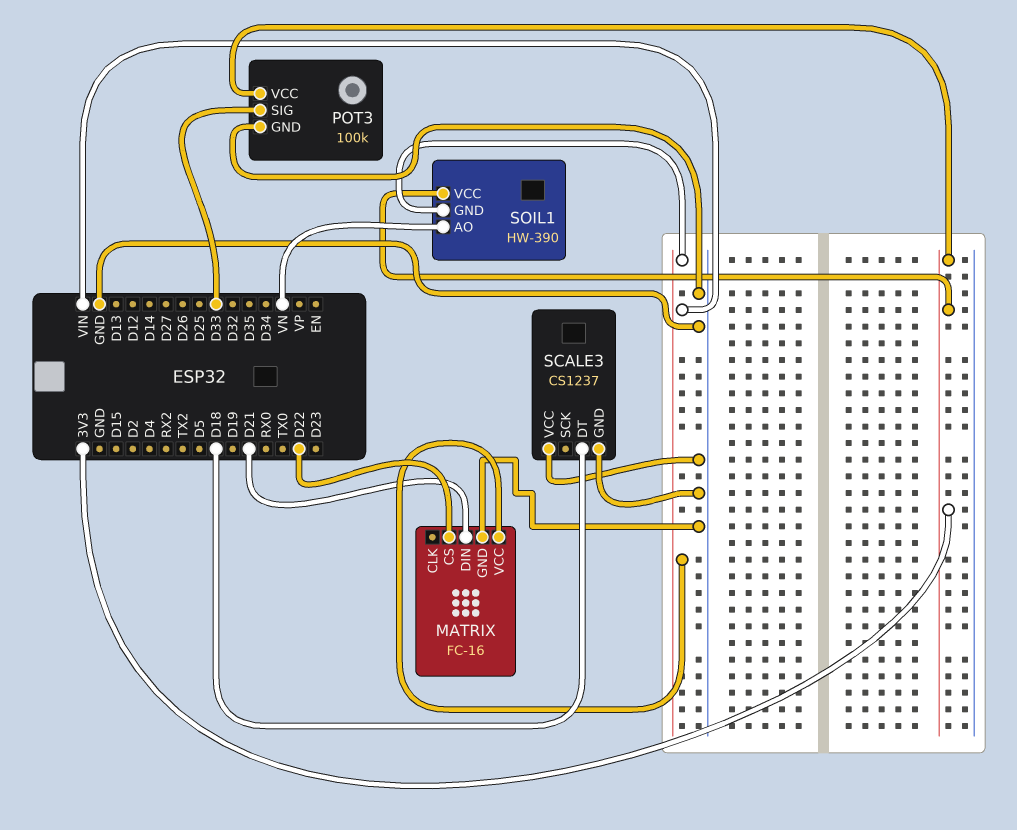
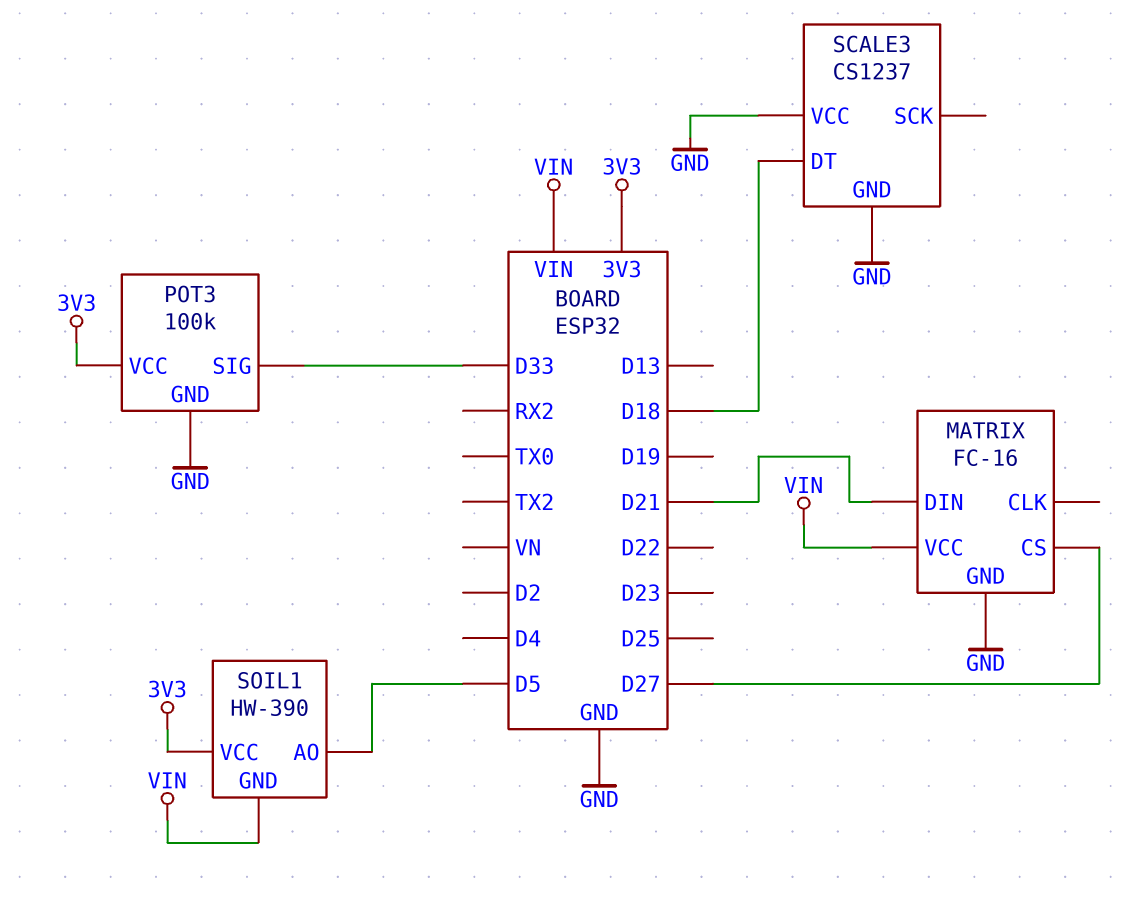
MATRIX pin CS: D22 -> D27
SOIL1 pin AO: VN -> D5

